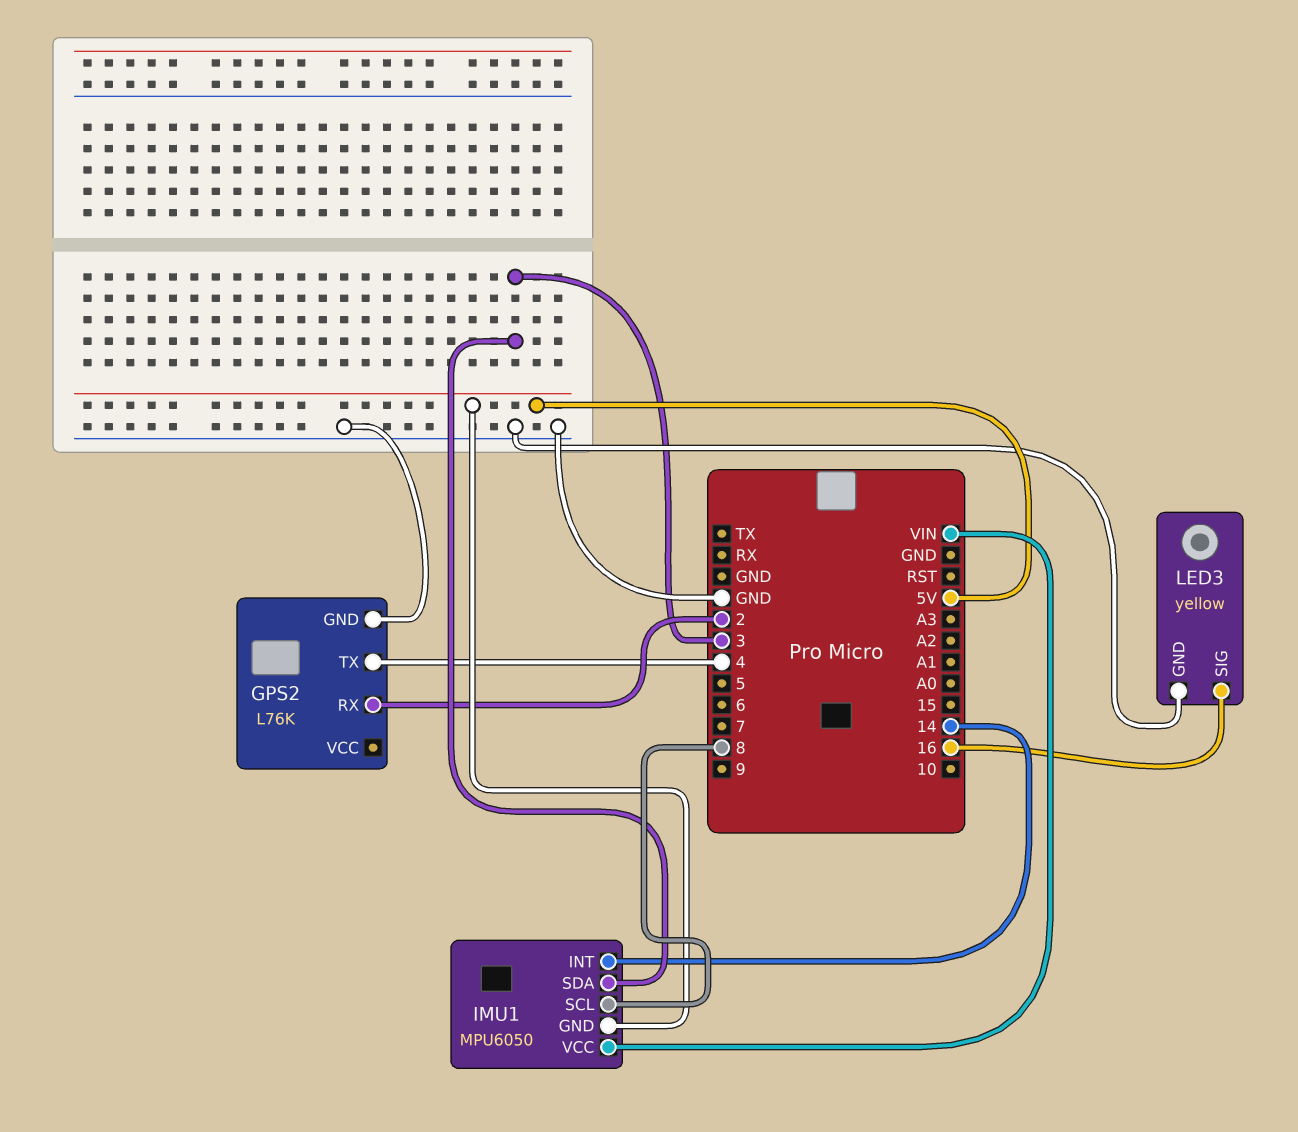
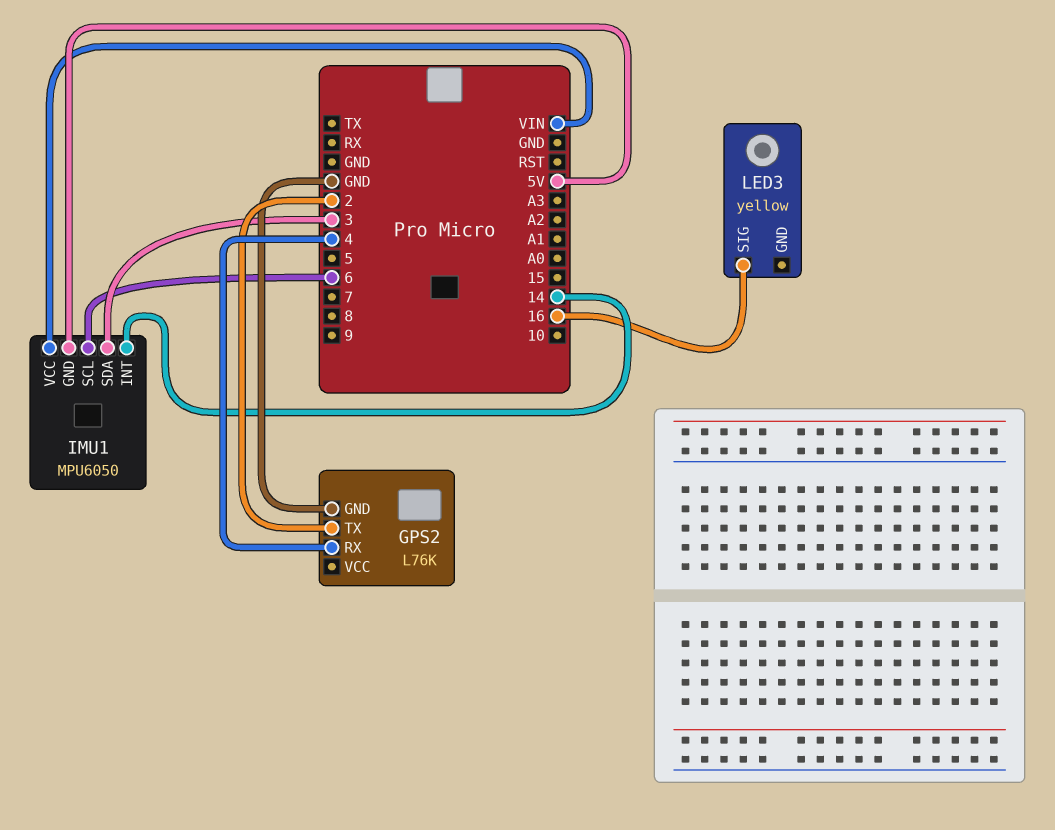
GPS2 pin RX: 2 -> 4
GPS2 pin TX: 4 -> 2
IMU1 pin SCL: 8 -> 6
LED3 pin GND: GND -> none

